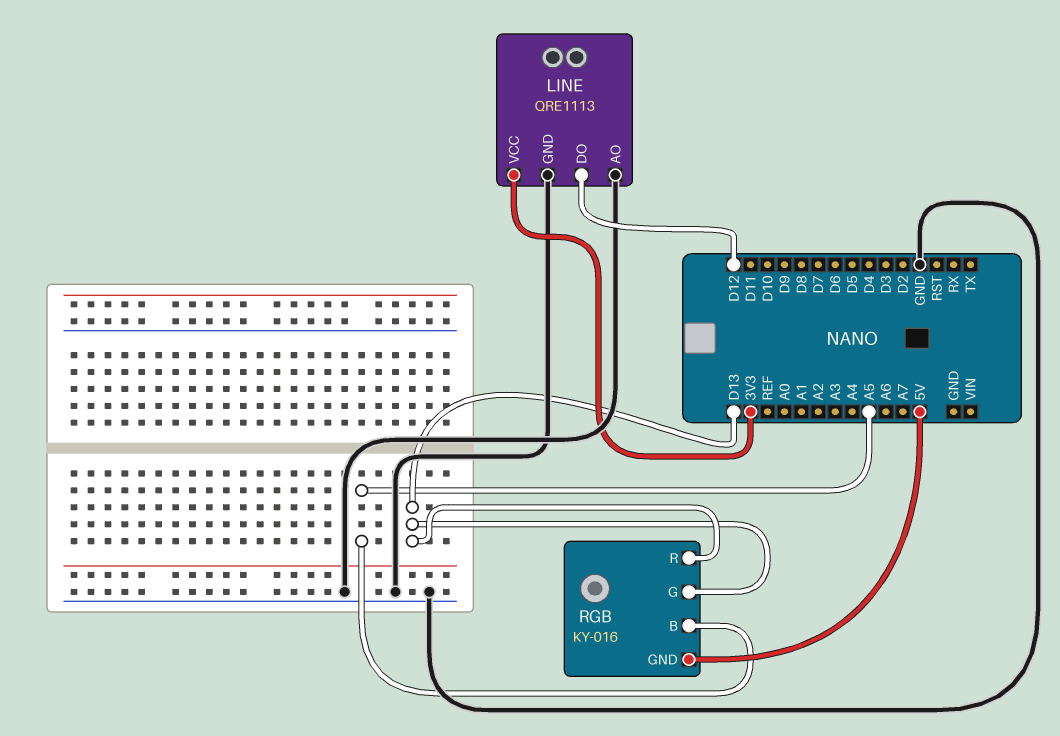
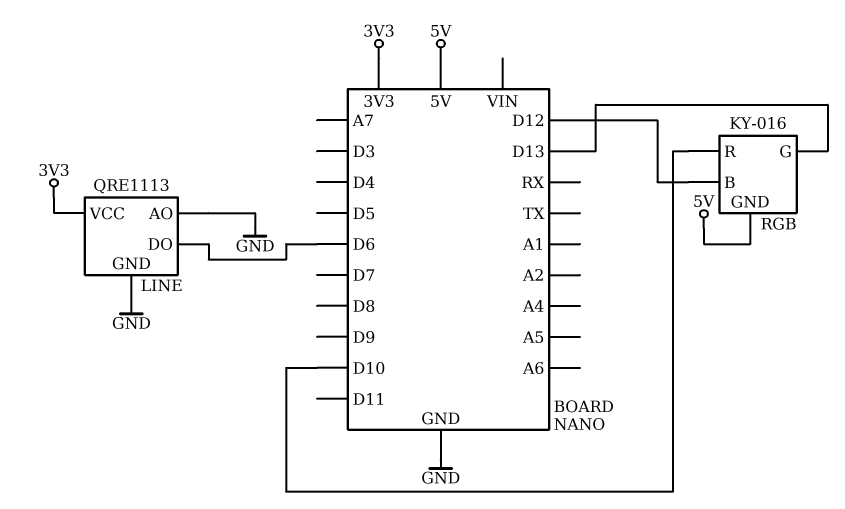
LINE pin DO: D12 -> D6
RGB pin B: A5 -> D12
RGB pin R: D13 -> D10

